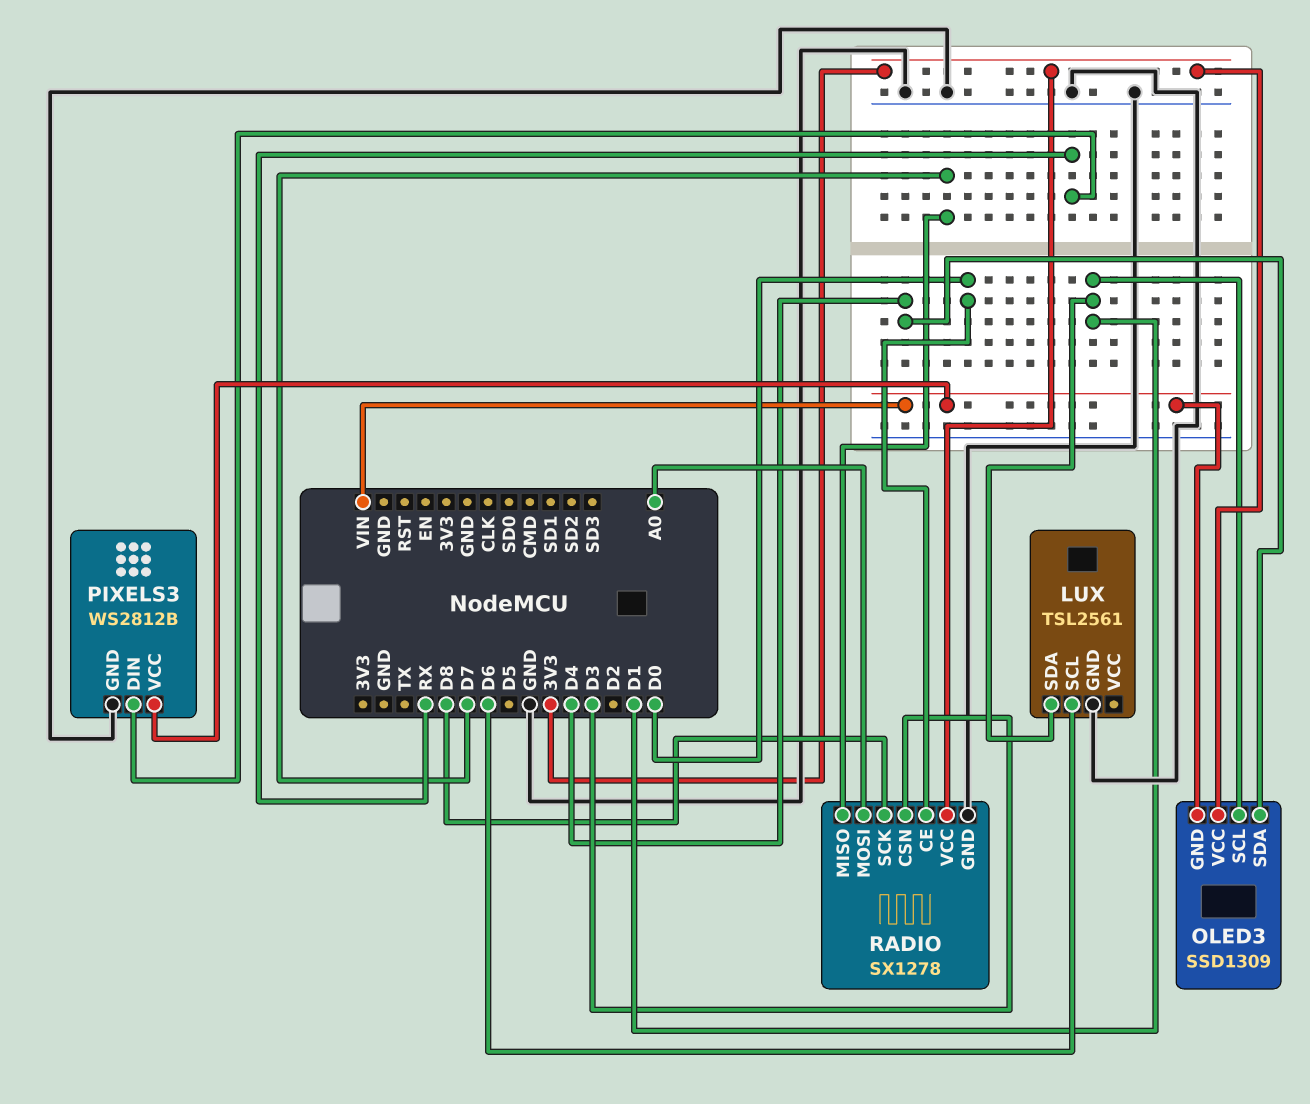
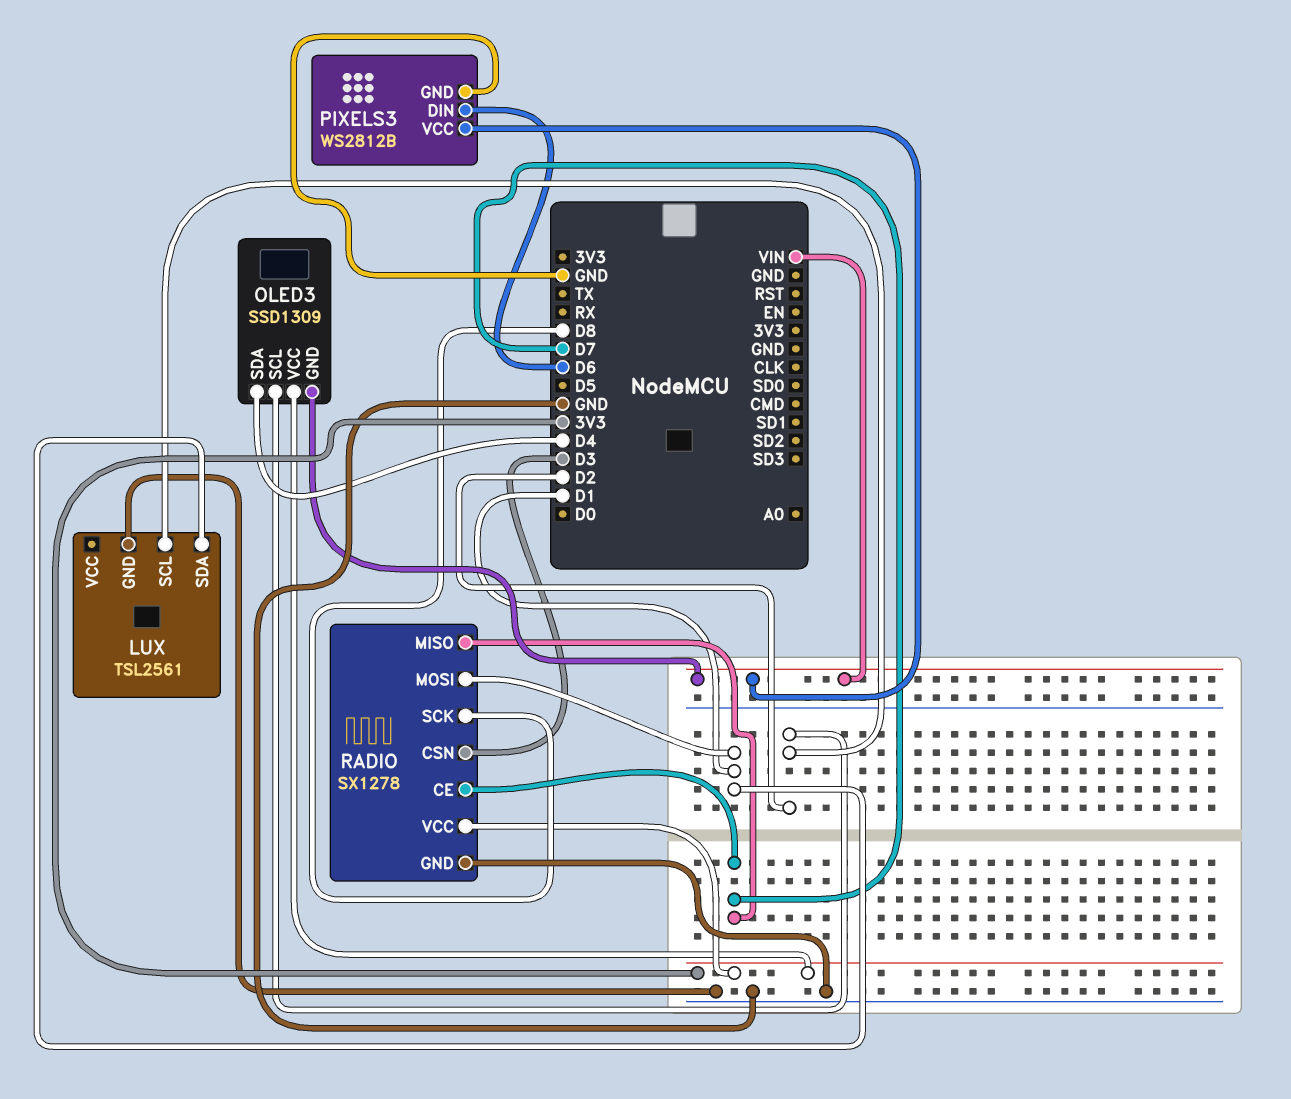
LUX pin SCL: D6 -> D2
OLED3 pin SCL: D1 -> D2
PIXELS3 pin DIN: RX -> D6
RADIO pin CE: D0 -> D7
RADIO pin MOSI: A0 -> D1

